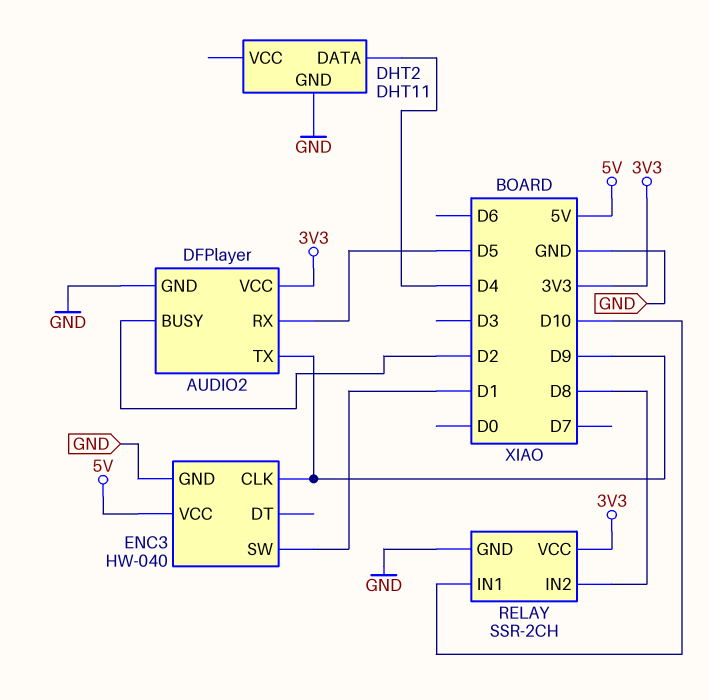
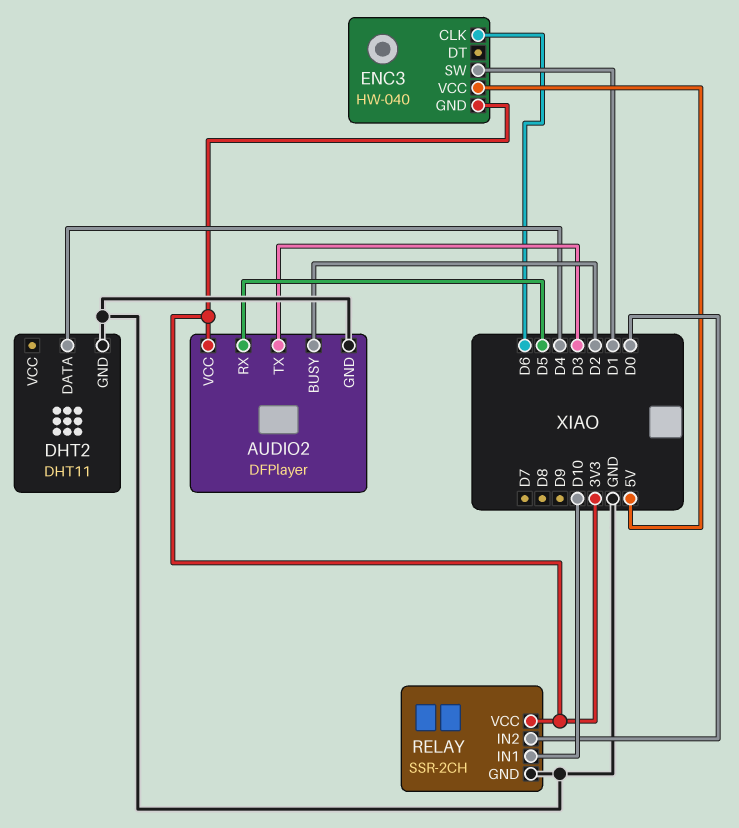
AUDIO2 pin TX: D9 -> D3
ENC3 pin CLK: D9 -> D6
ENC3 pin GND: GND -> 3V3
RELAY pin IN2: D8 -> D0

